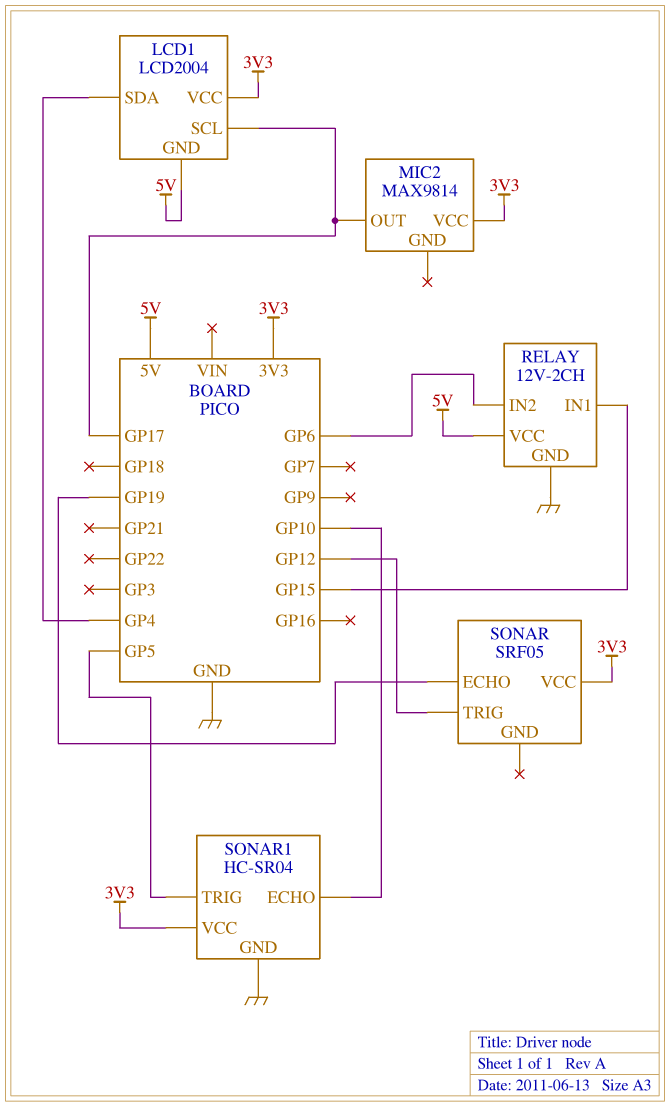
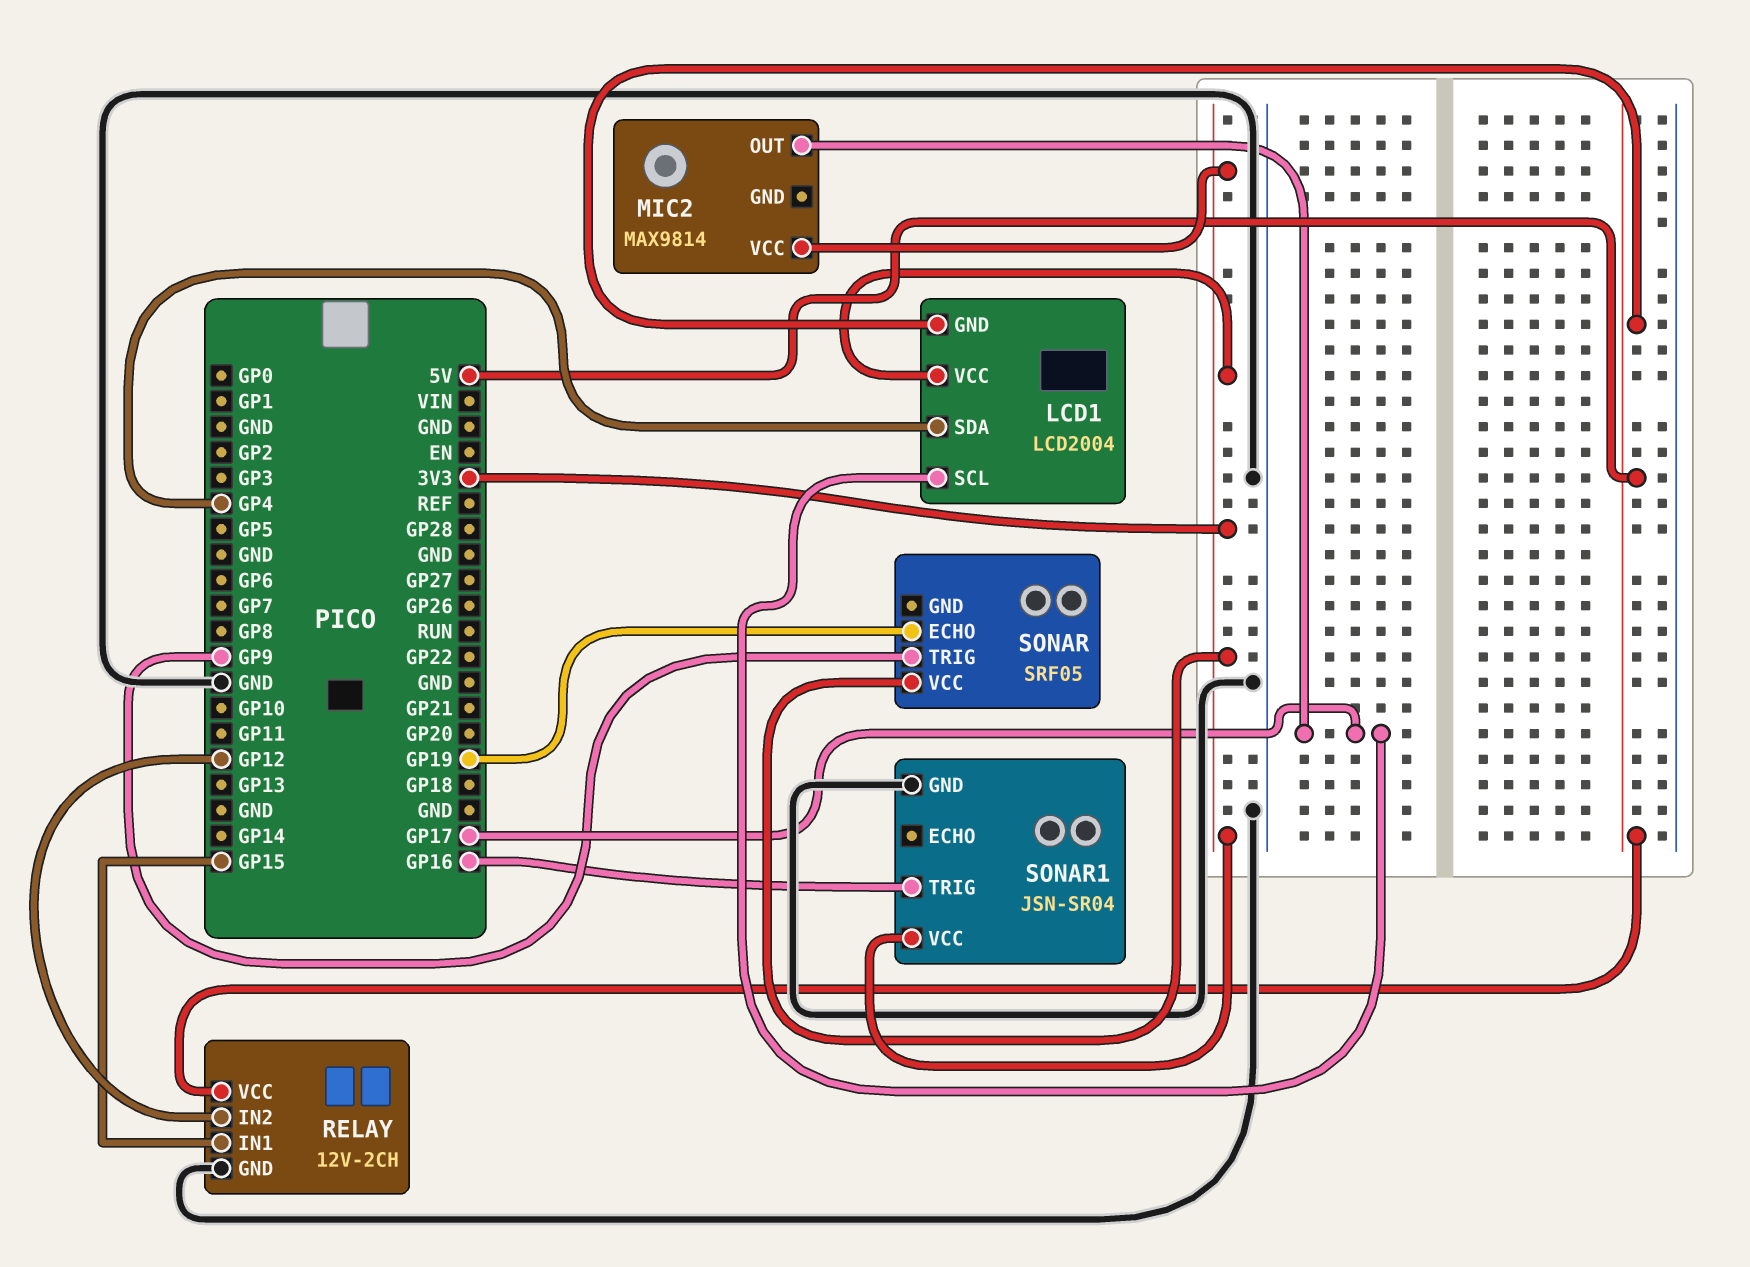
RELAY pin IN2: GP6 -> GP12
SONAR pin TRIG: GP12 -> GP9
SONAR1: HC-SR04 -> JSN-SR04
SONAR1 pin ECHO: GP10 -> none
SONAR1 pin TRIG: GP5 -> GP16

